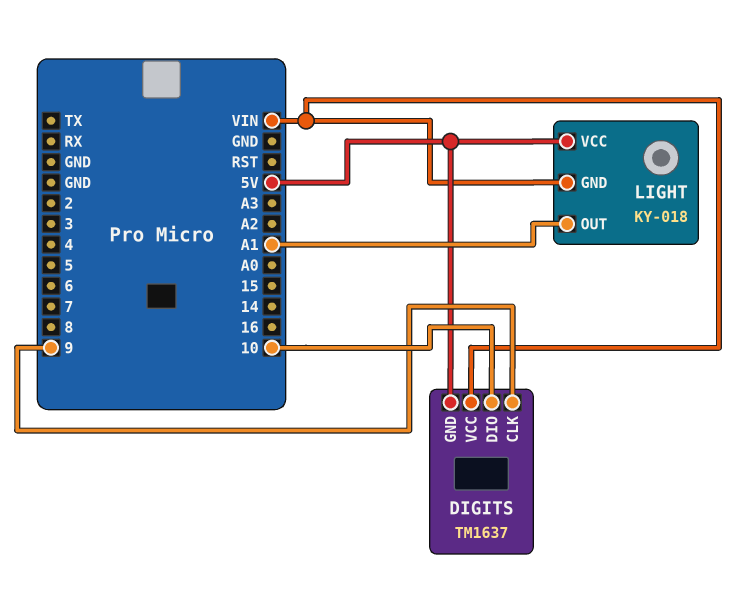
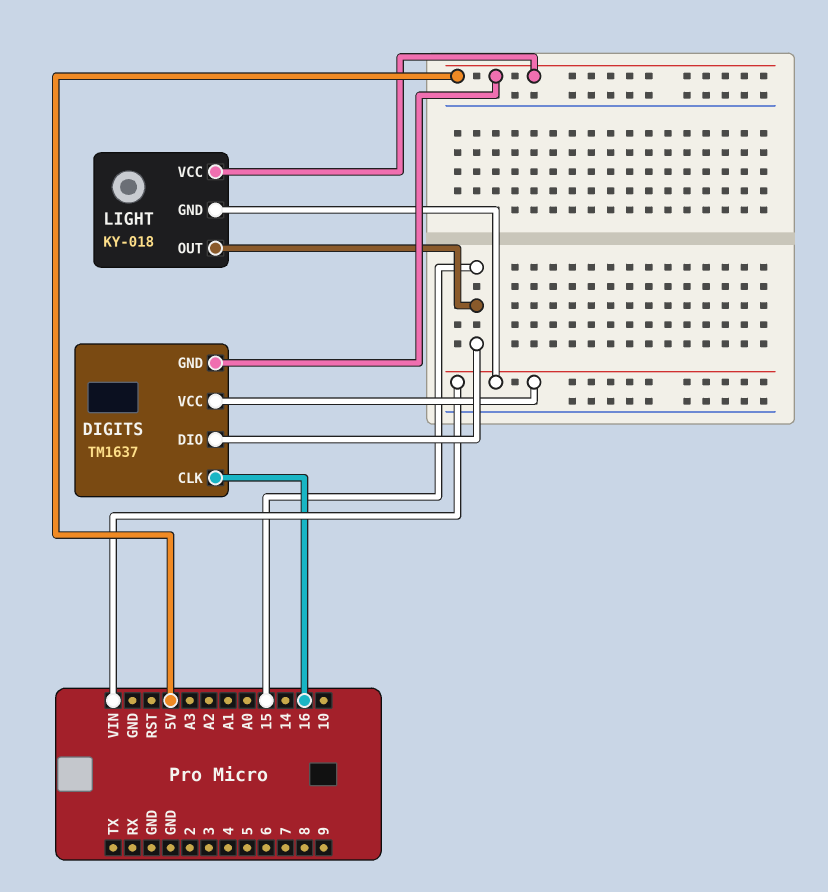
DIGITS pin CLK: 9 -> 16
DIGITS pin DIO: 10 -> 15
LIGHT pin OUT: A1 -> 15

